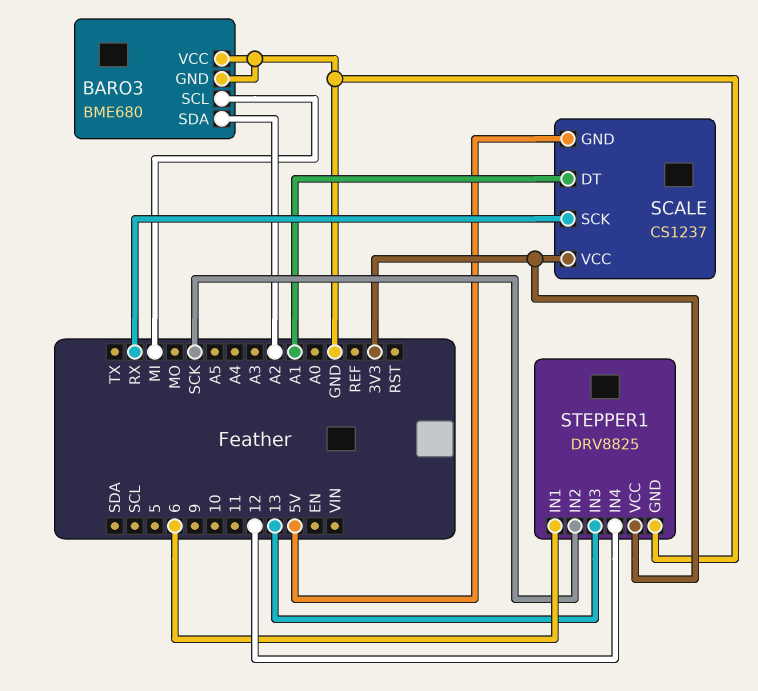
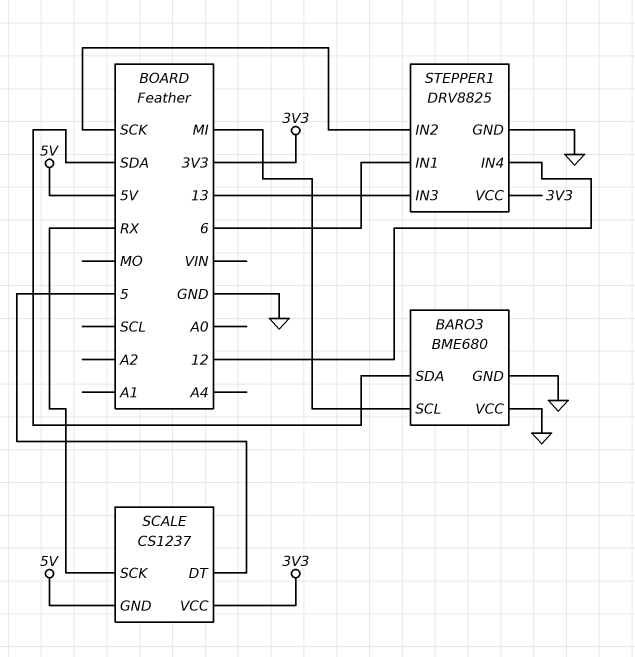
BARO3 pin SDA: A2 -> SDA
SCALE pin DT: A1 -> 5

